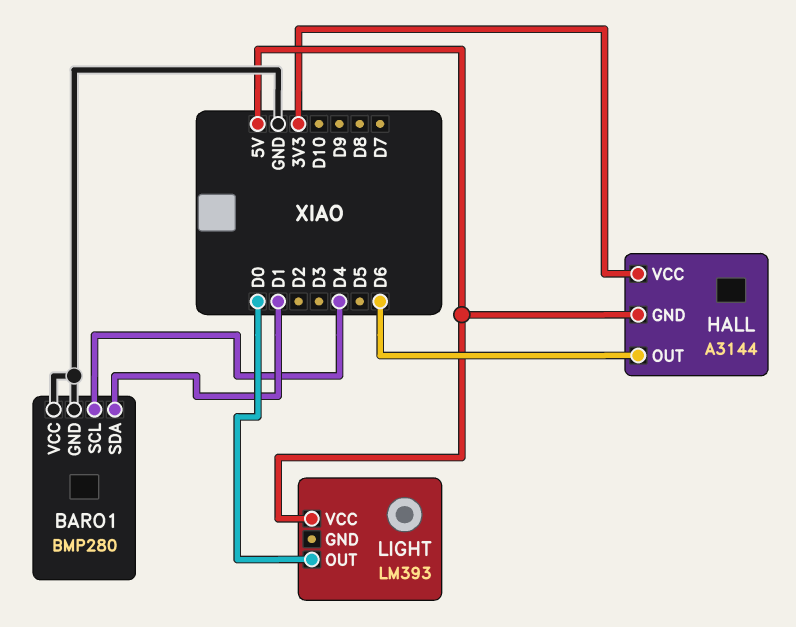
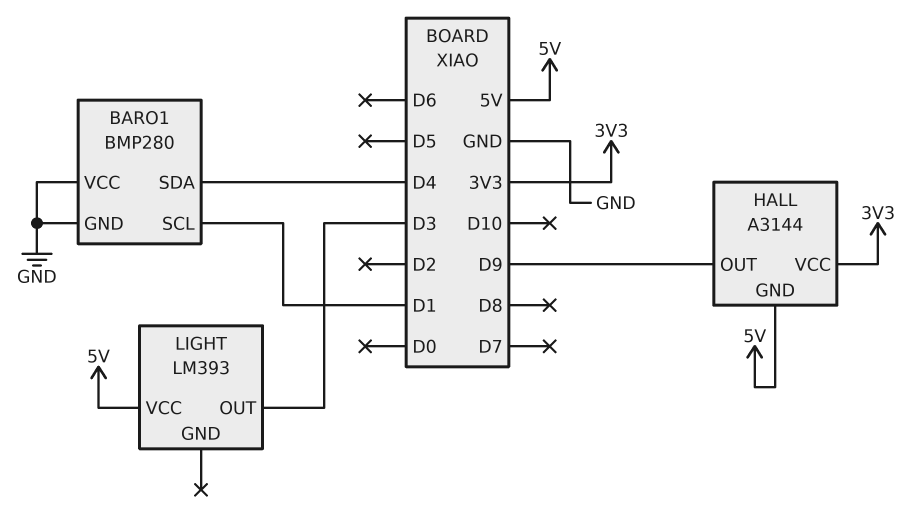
BARO1 pin SCL: D4 -> D1
BARO1 pin SDA: D1 -> D4
HALL pin OUT: D6 -> D9
LIGHT pin OUT: D0 -> D3

